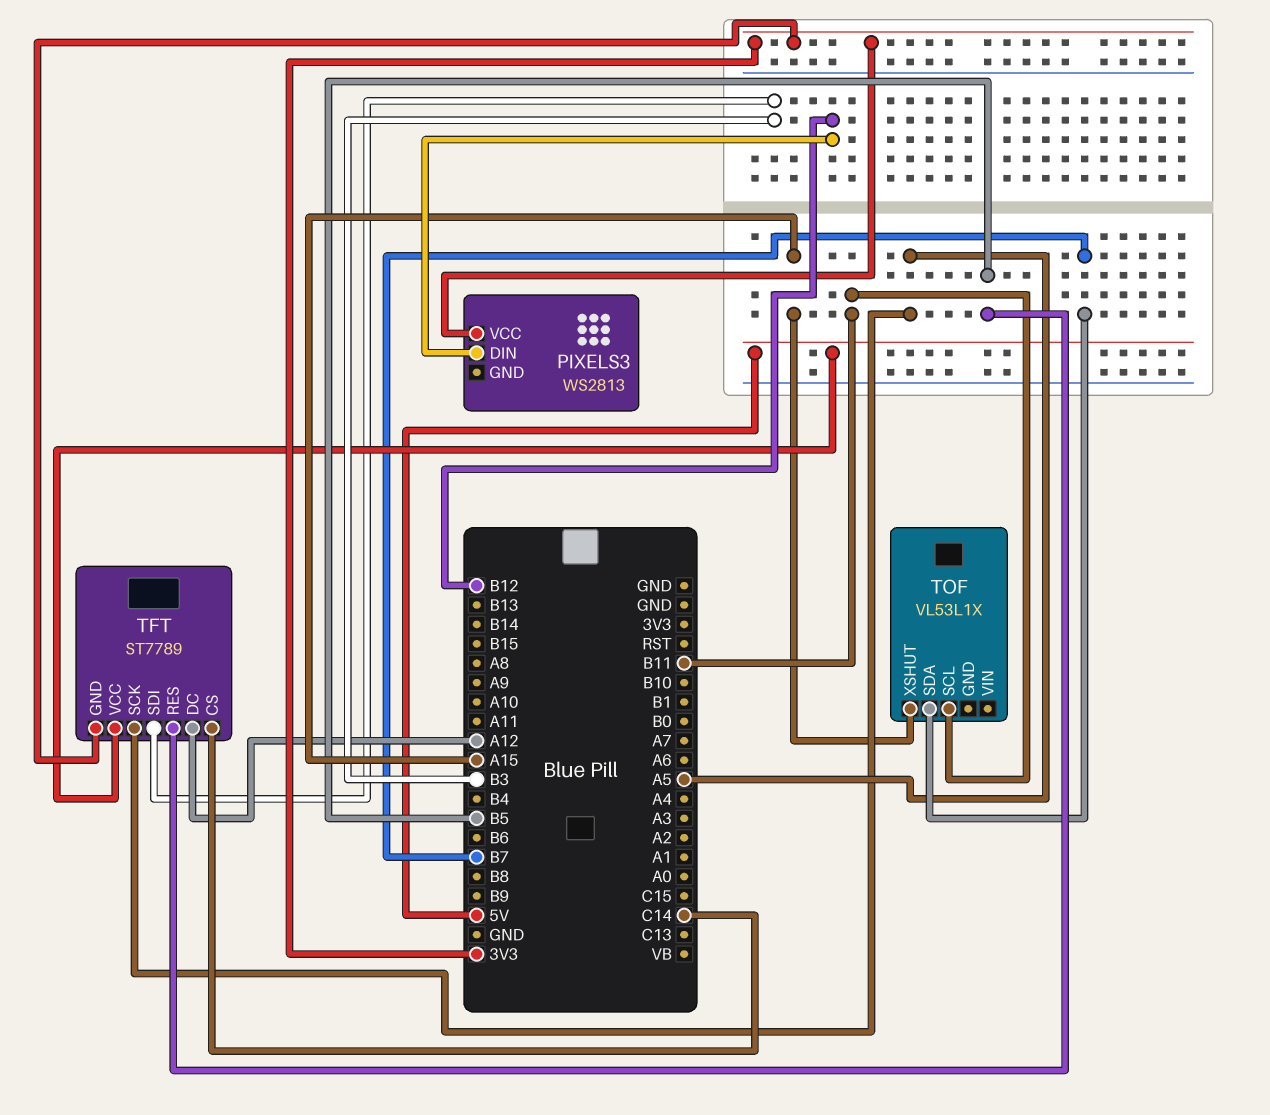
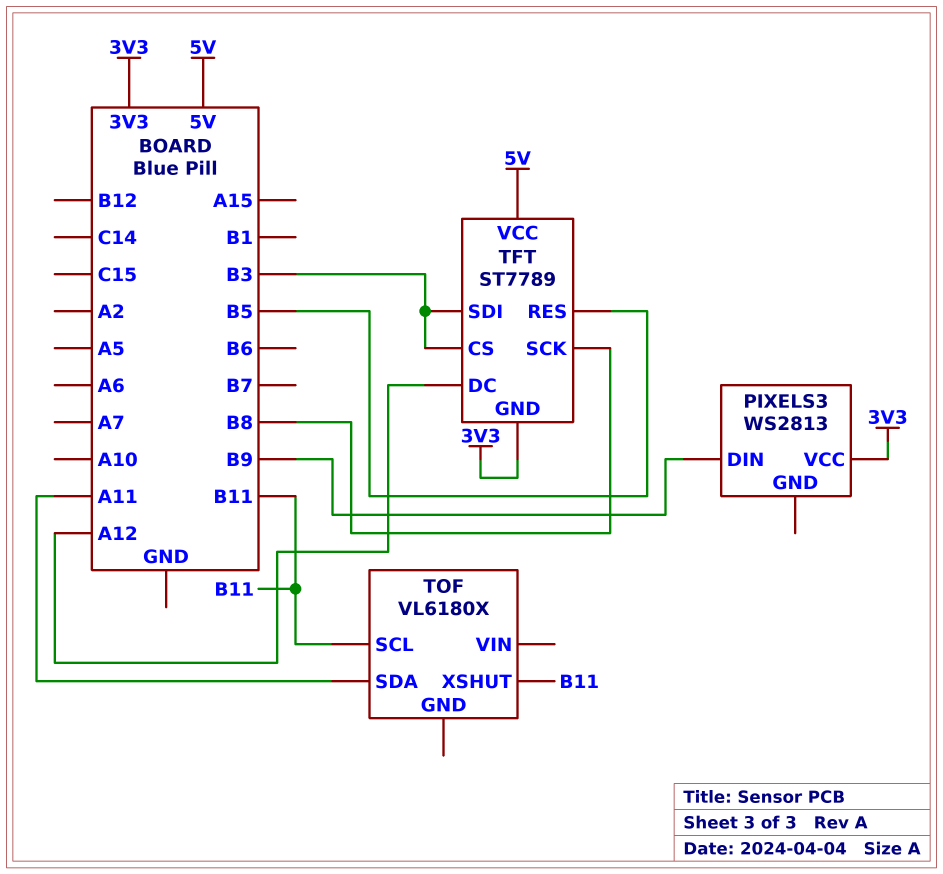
PIXELS3 pin DIN: B12 -> B9
TFT pin CS: C14 -> B3
TFT pin SCK: A5 -> B8
TOF: VL53L1X -> VL6180X
TOF pin SDA: B7 -> A11
TOF pin XSHUT: A15 -> B11

